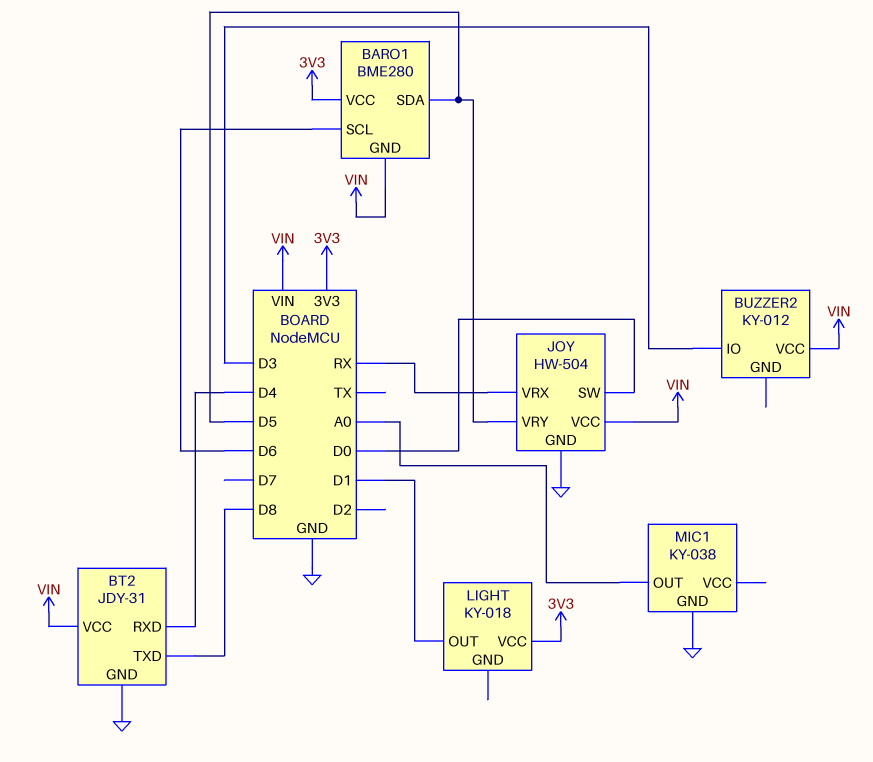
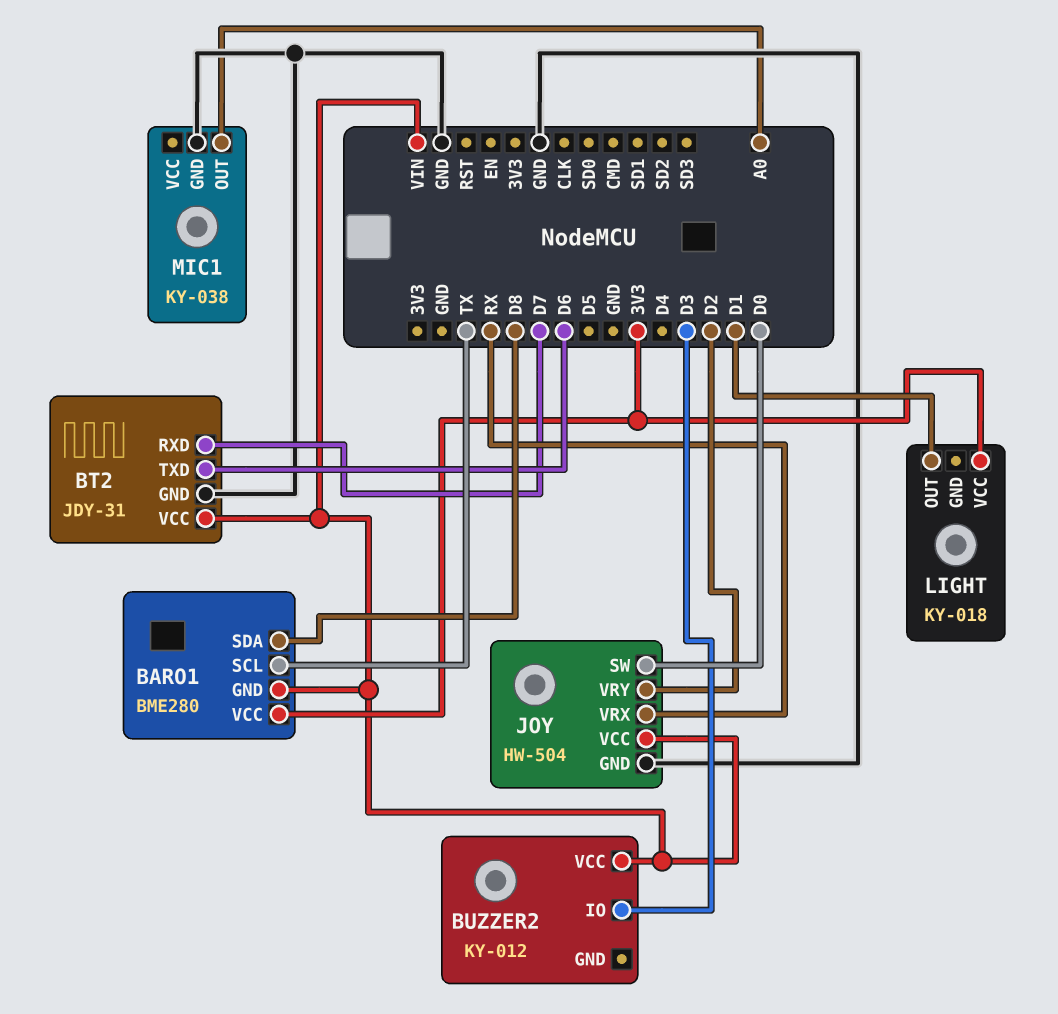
BARO1 pin SCL: D6 -> TX
BARO1 pin SDA: D5 -> D8
BT2 pin RXD: D4 -> D7
BT2 pin TXD: D8 -> D6
JOY pin VRY: D5 -> D2

